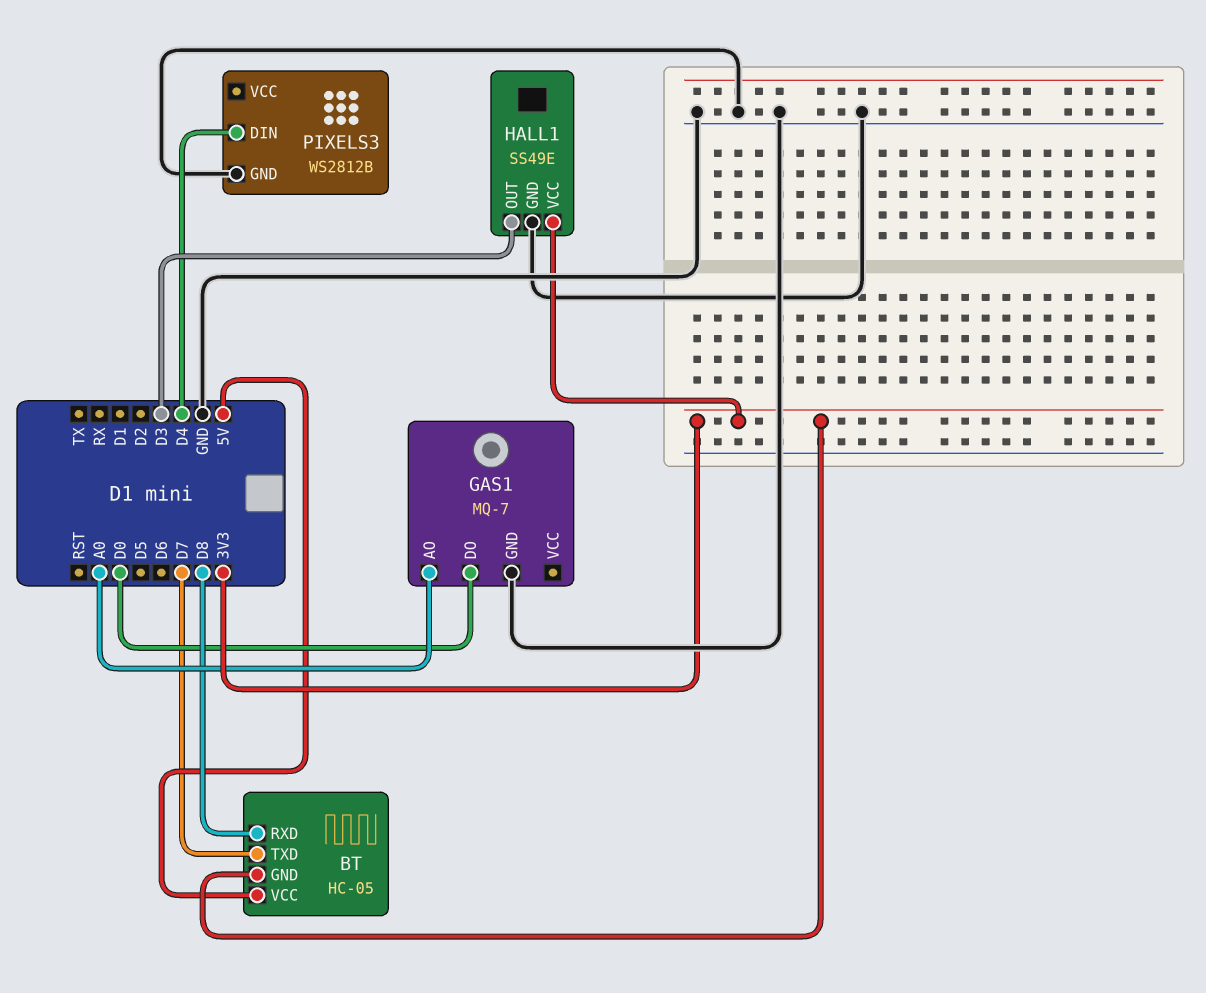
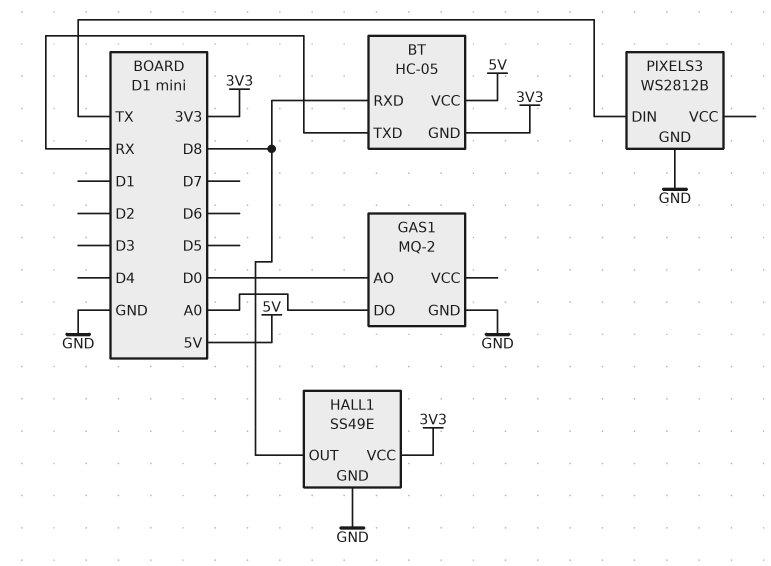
BT pin TXD: D7 -> RX
GAS1: MQ-7 -> MQ-2
GAS1 pin AO: A0 -> D0
GAS1 pin DO: D0 -> A0
HALL1 pin OUT: D3 -> D8
PIXELS3 pin DIN: D4 -> TX

